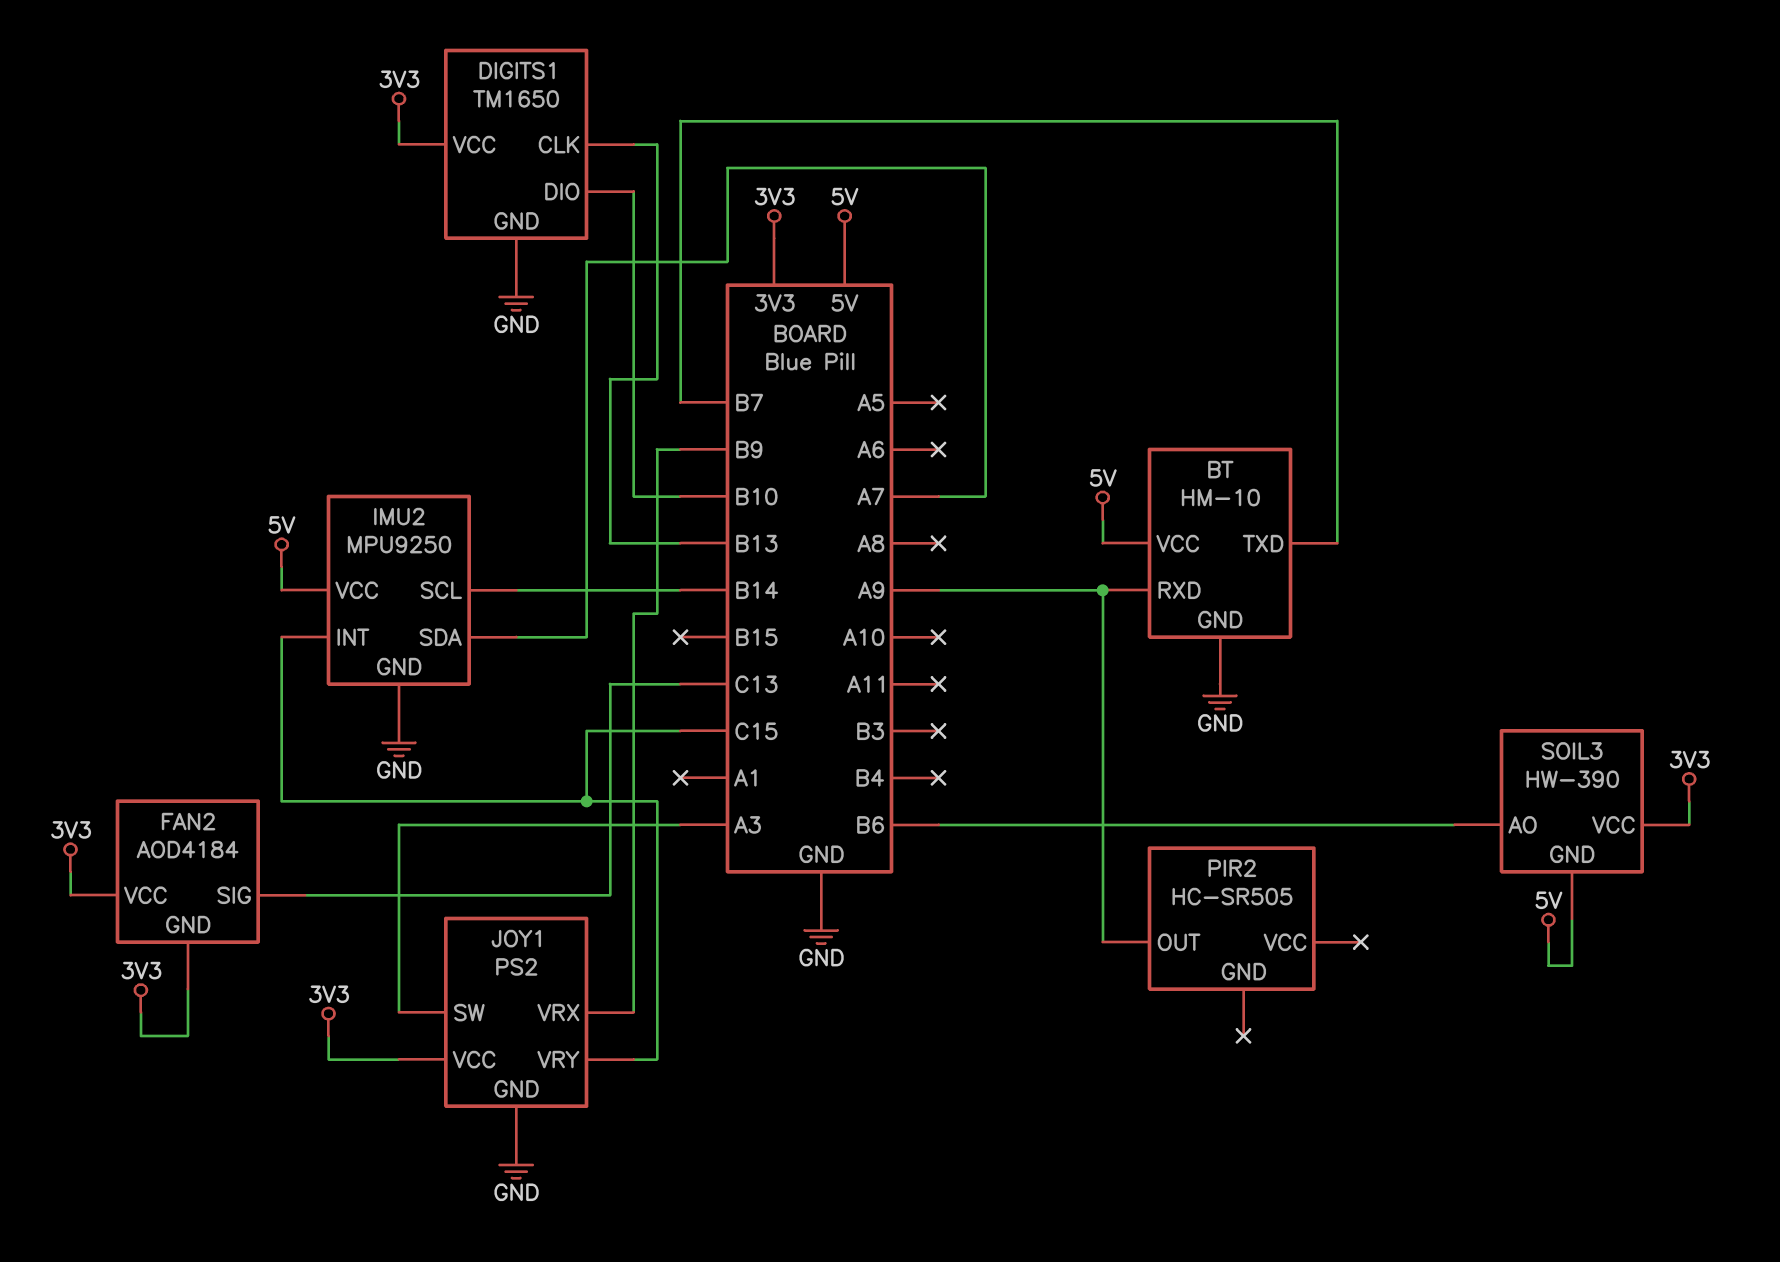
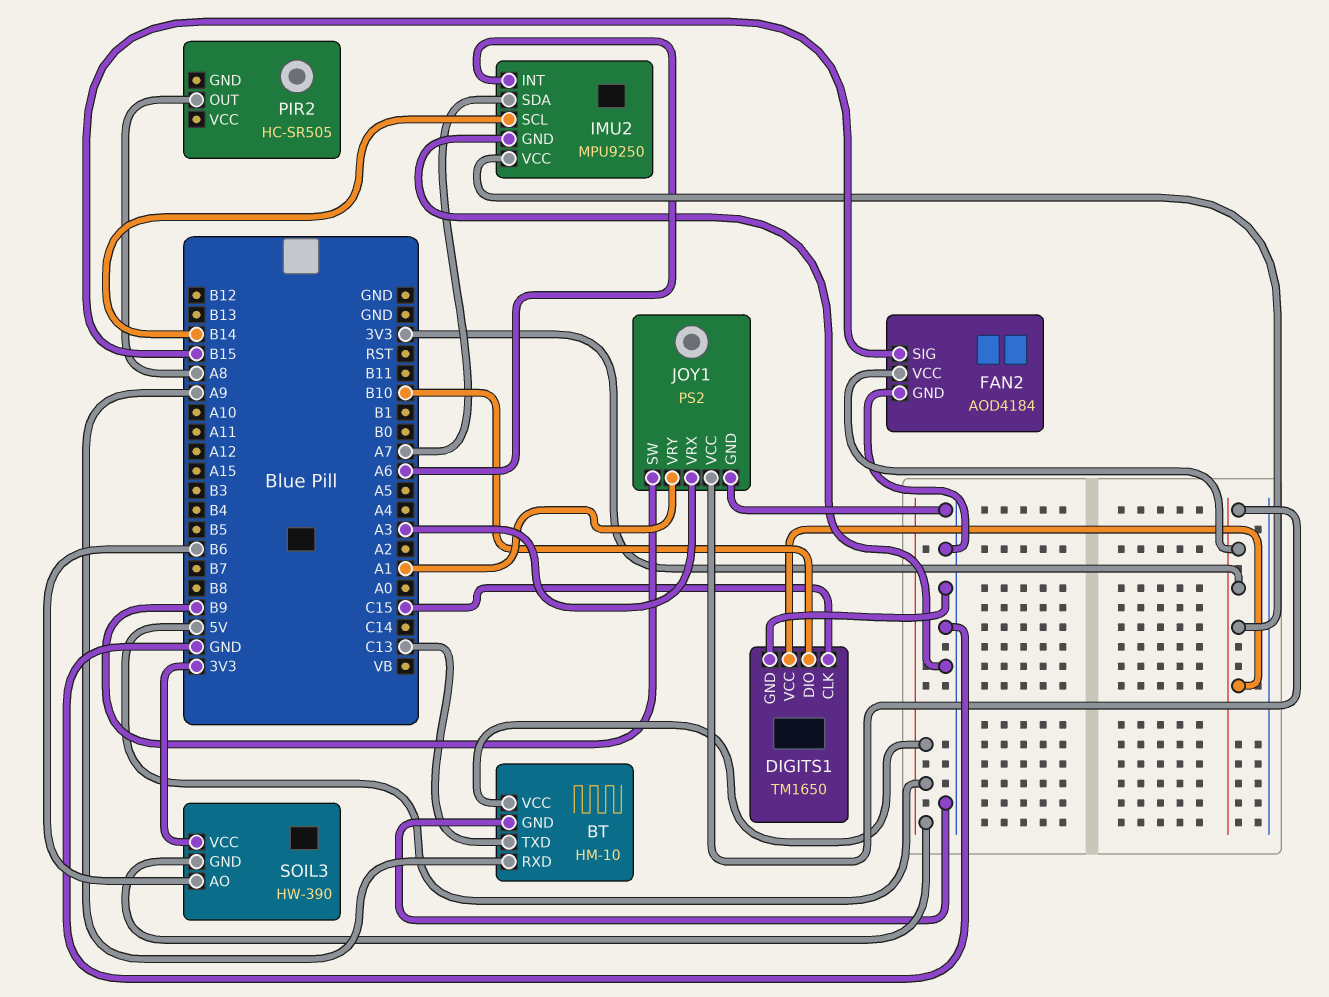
BT pin TXD: B7 -> C13
DIGITS1 pin CLK: B13 -> C15
FAN2 pin GND: 3V3 -> GND
FAN2 pin SIG: C13 -> B15
IMU2 pin INT: C15 -> A6
IMU2 pin VCC: 5V -> 3V3
JOY1 pin SW: A3 -> B9
JOY1 pin VRX: B9 -> A3
JOY1 pin VRY: C15 -> A1
PIR2 pin OUT: A9 -> A8

